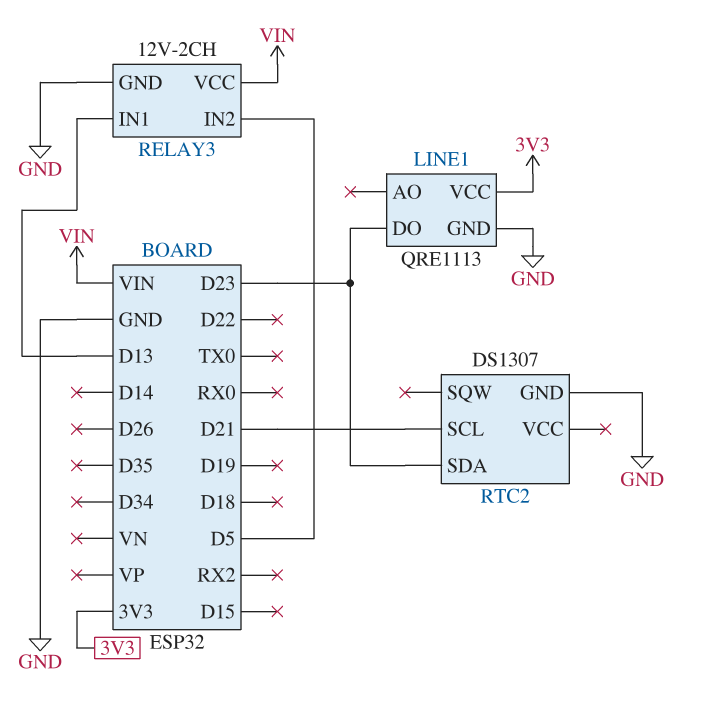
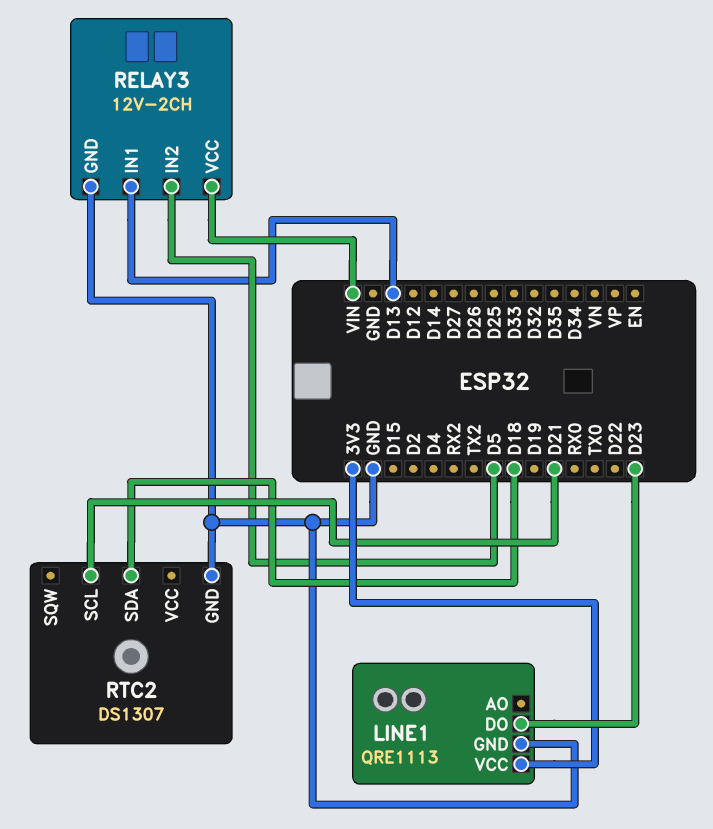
RTC2 pin SDA: D23 -> D18

